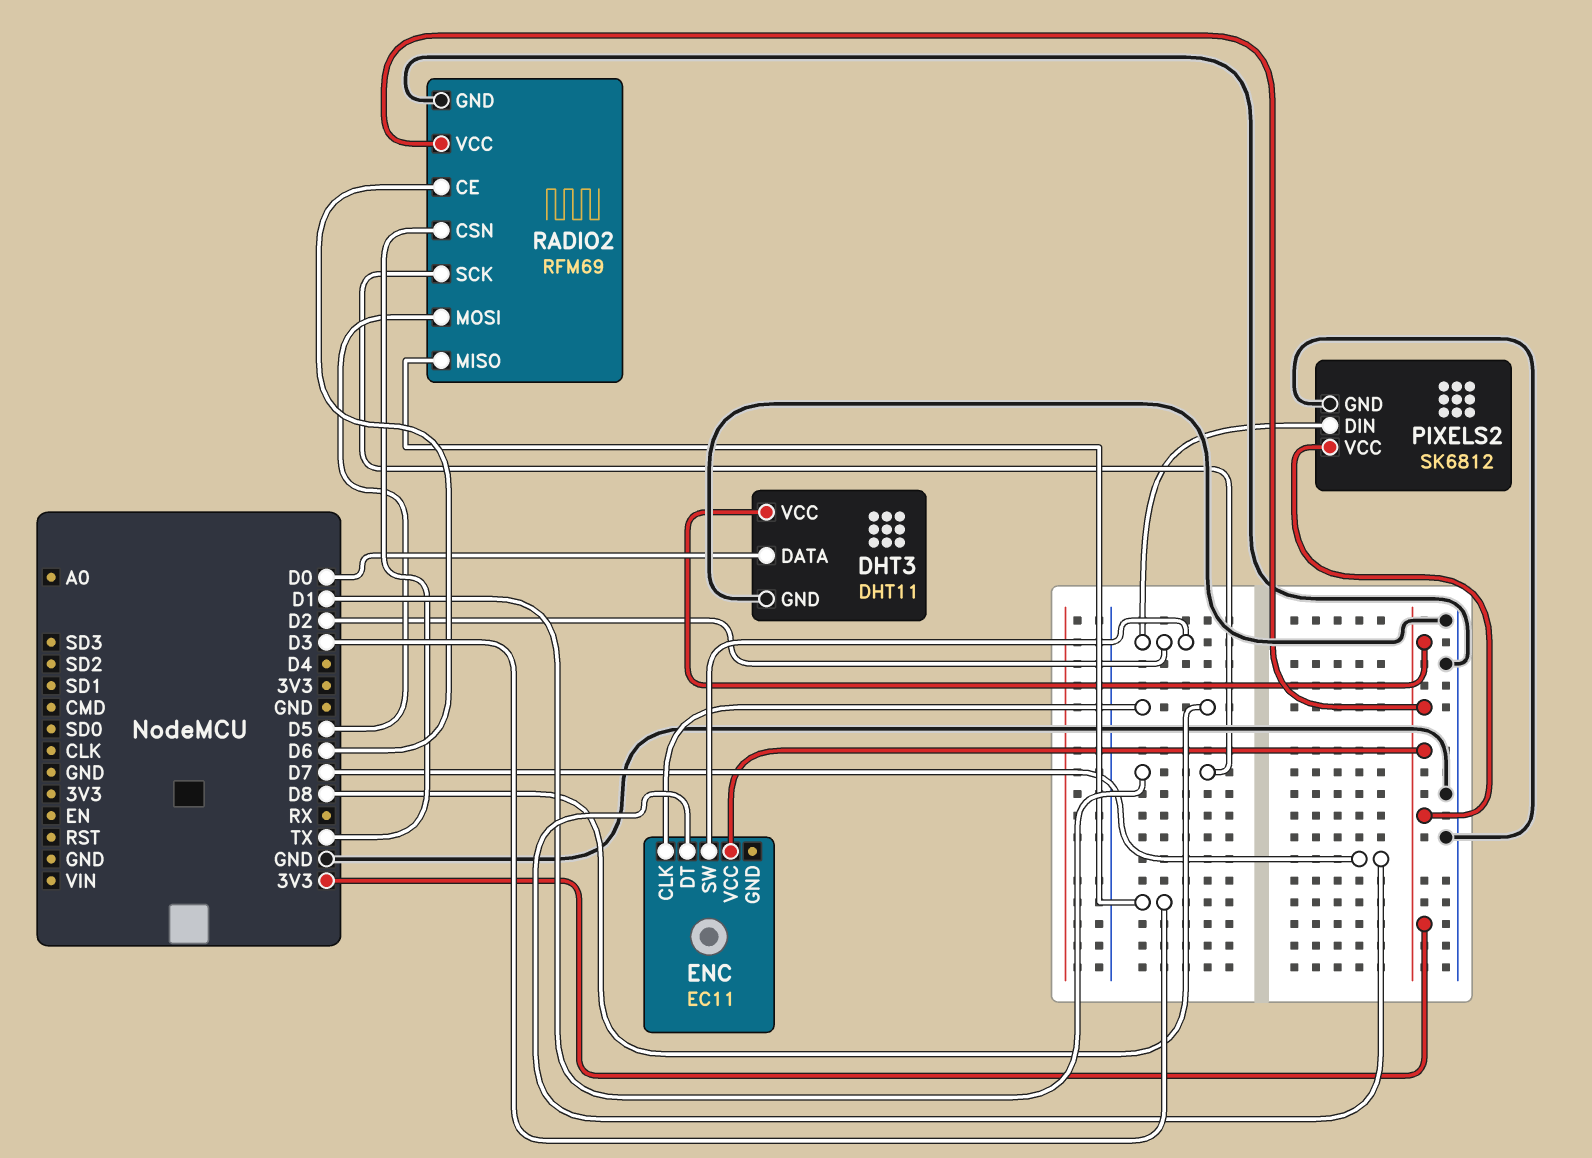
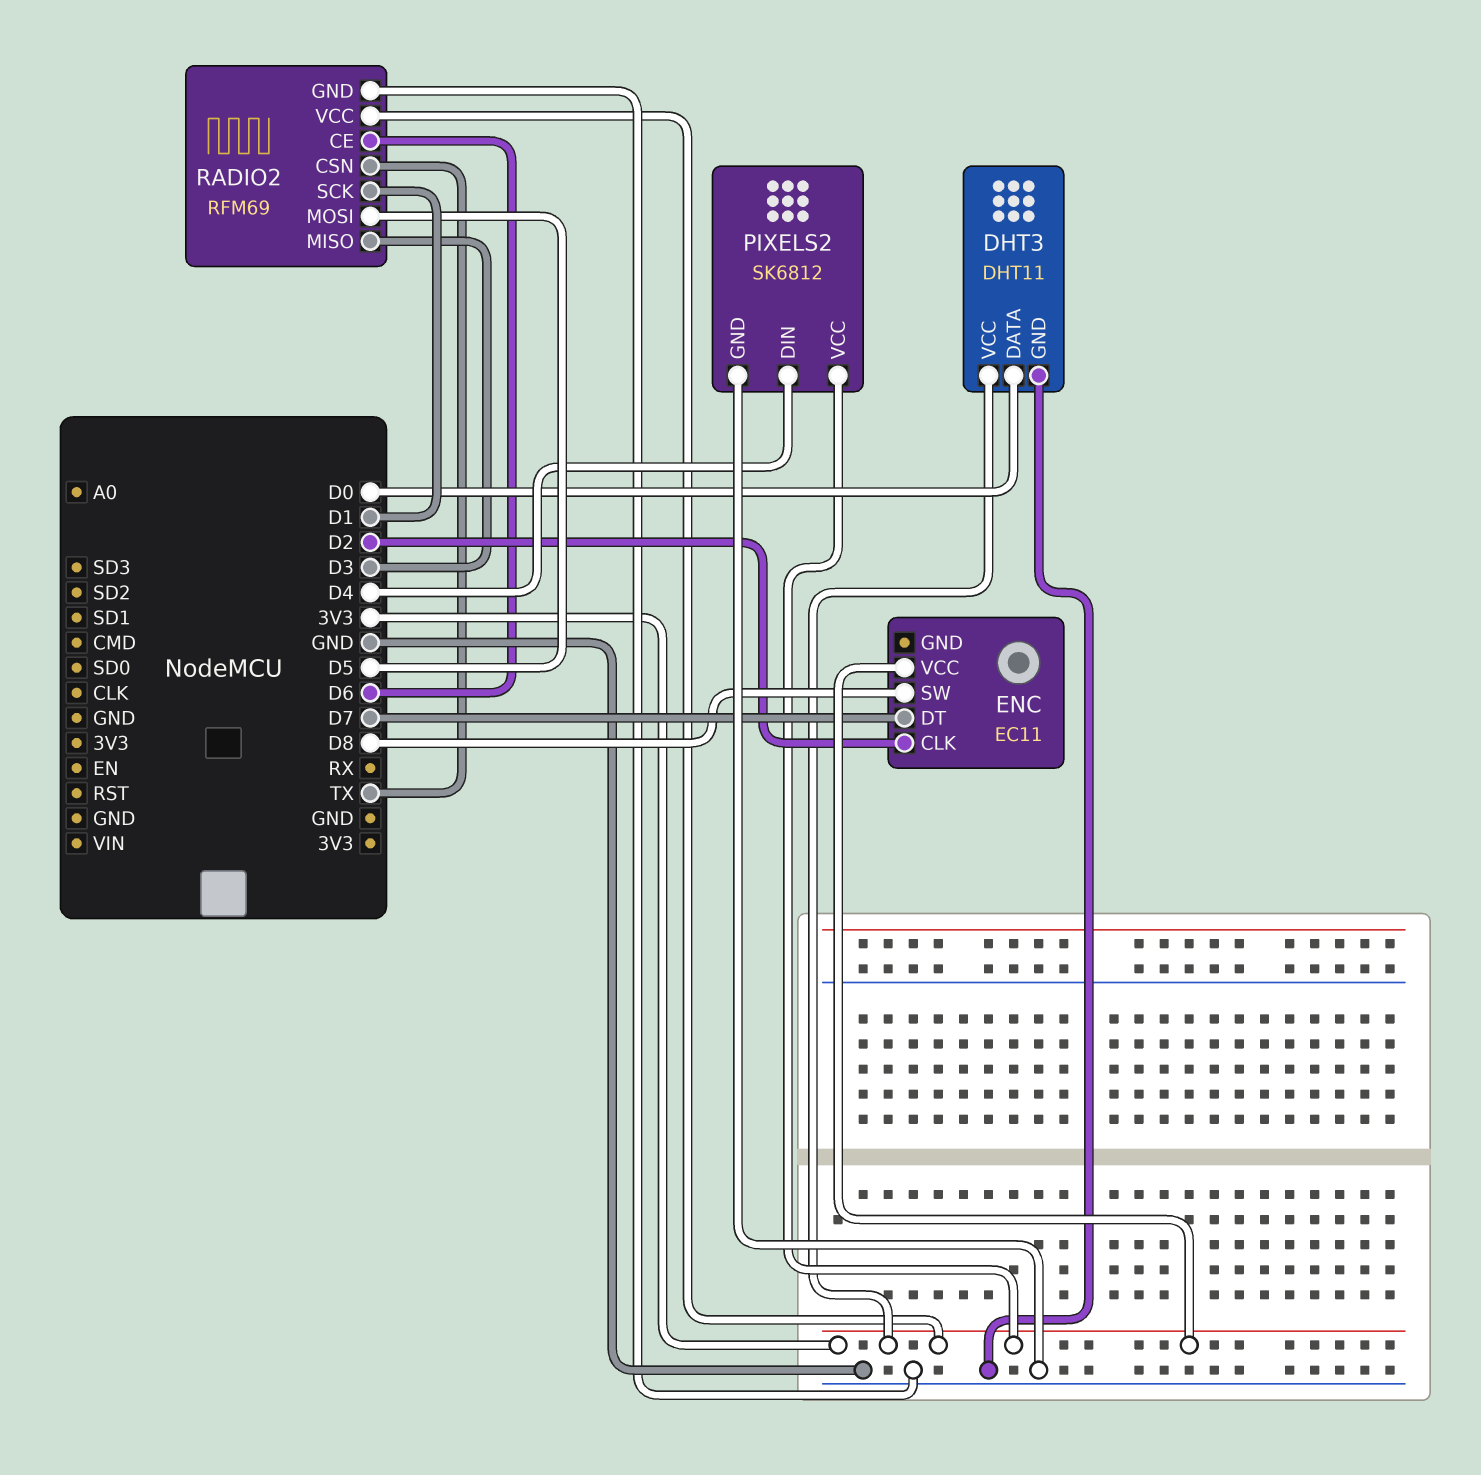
ENC pin CLK: D8 -> D2
ENC pin SW: D2 -> D8
PIXELS2 pin DIN: D2 -> D4

